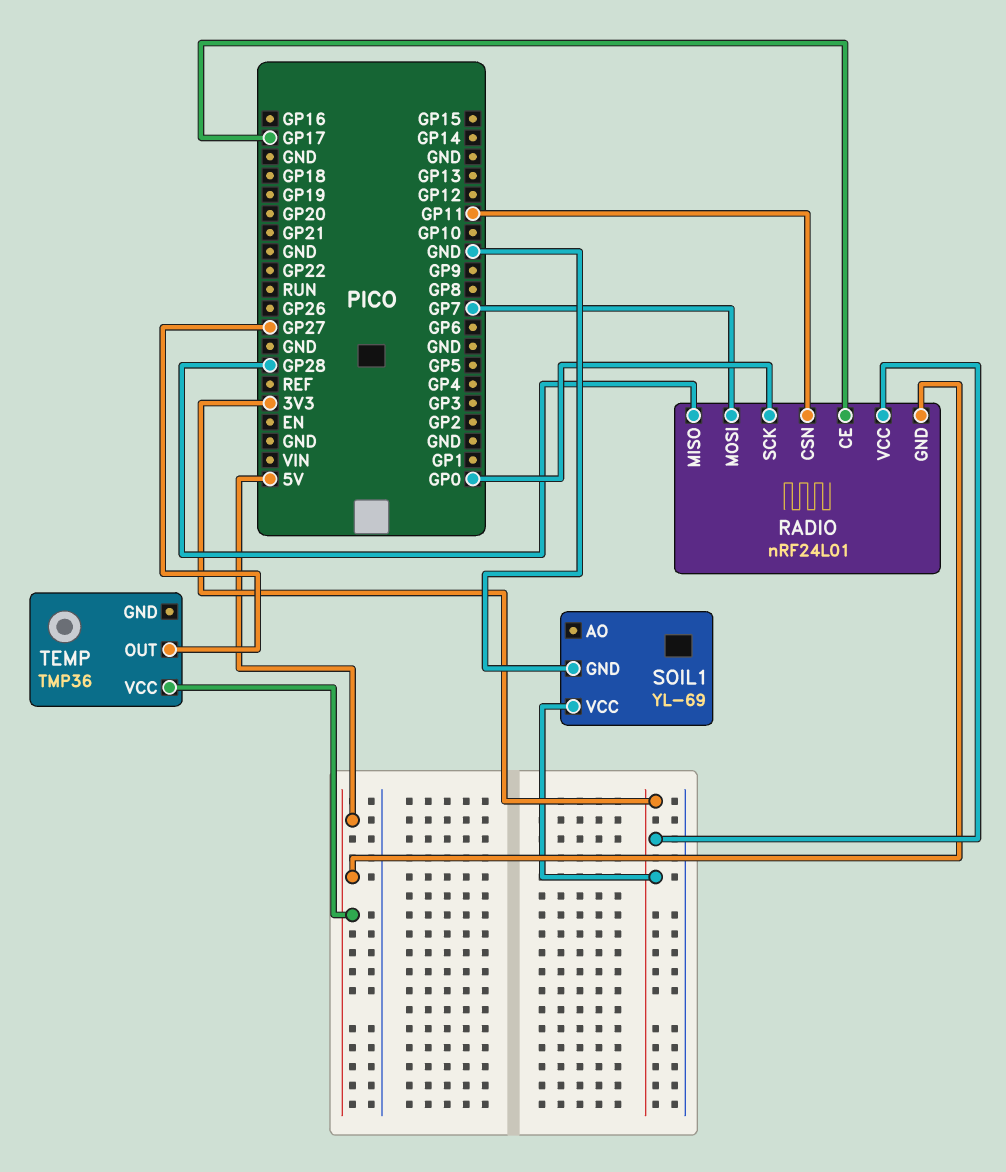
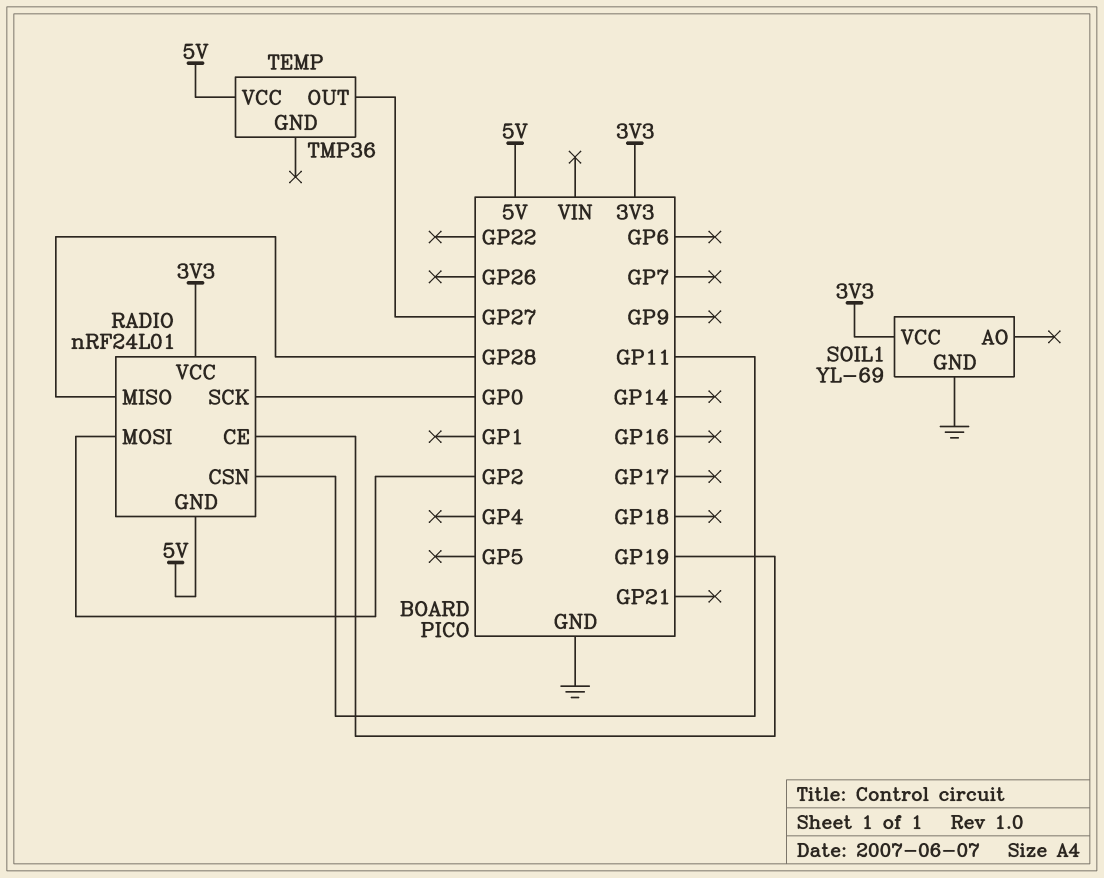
RADIO pin CE: GP17 -> GP19
RADIO pin MOSI: GP7 -> GP2

